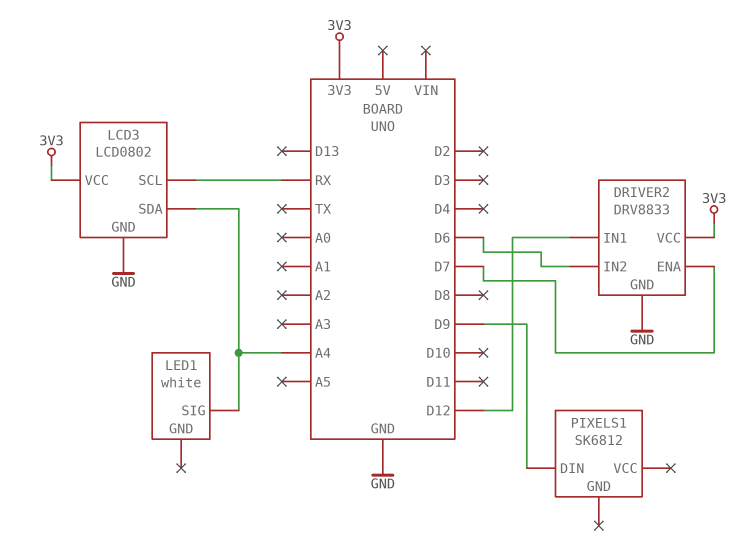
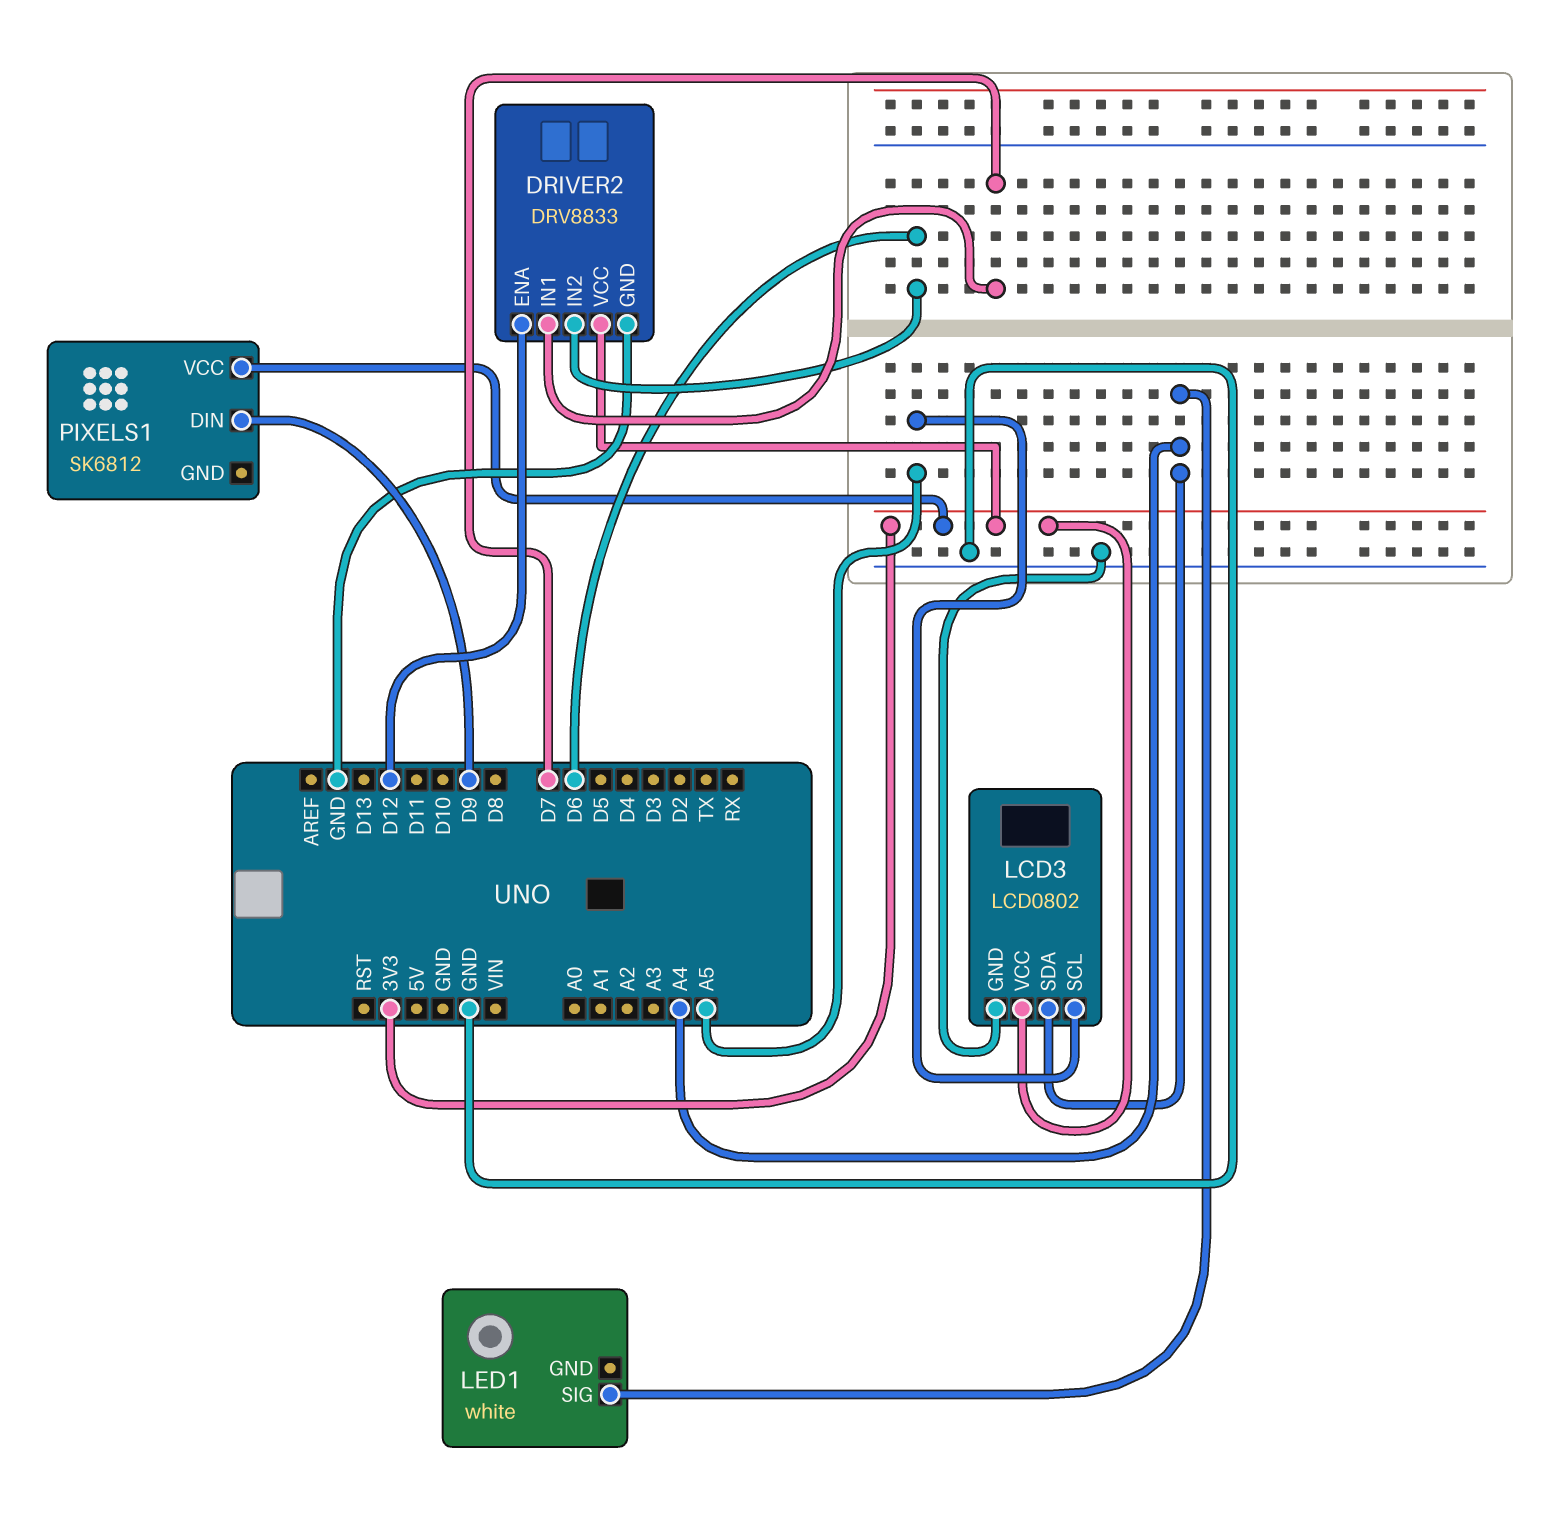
DRIVER2 pin ENA: D7 -> D12
DRIVER2 pin IN1: D12 -> D7
LCD3 pin SCL: RX -> A5
PIXELS1 pin VCC: none -> 3V3

